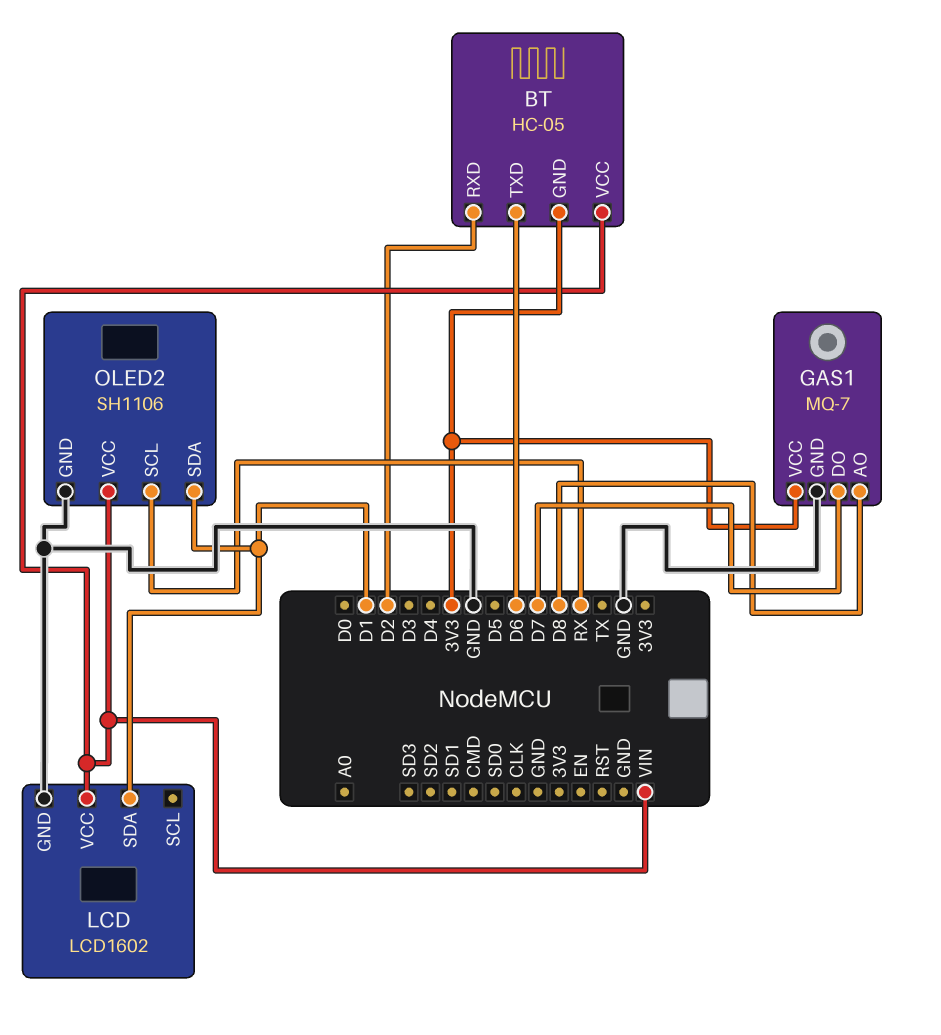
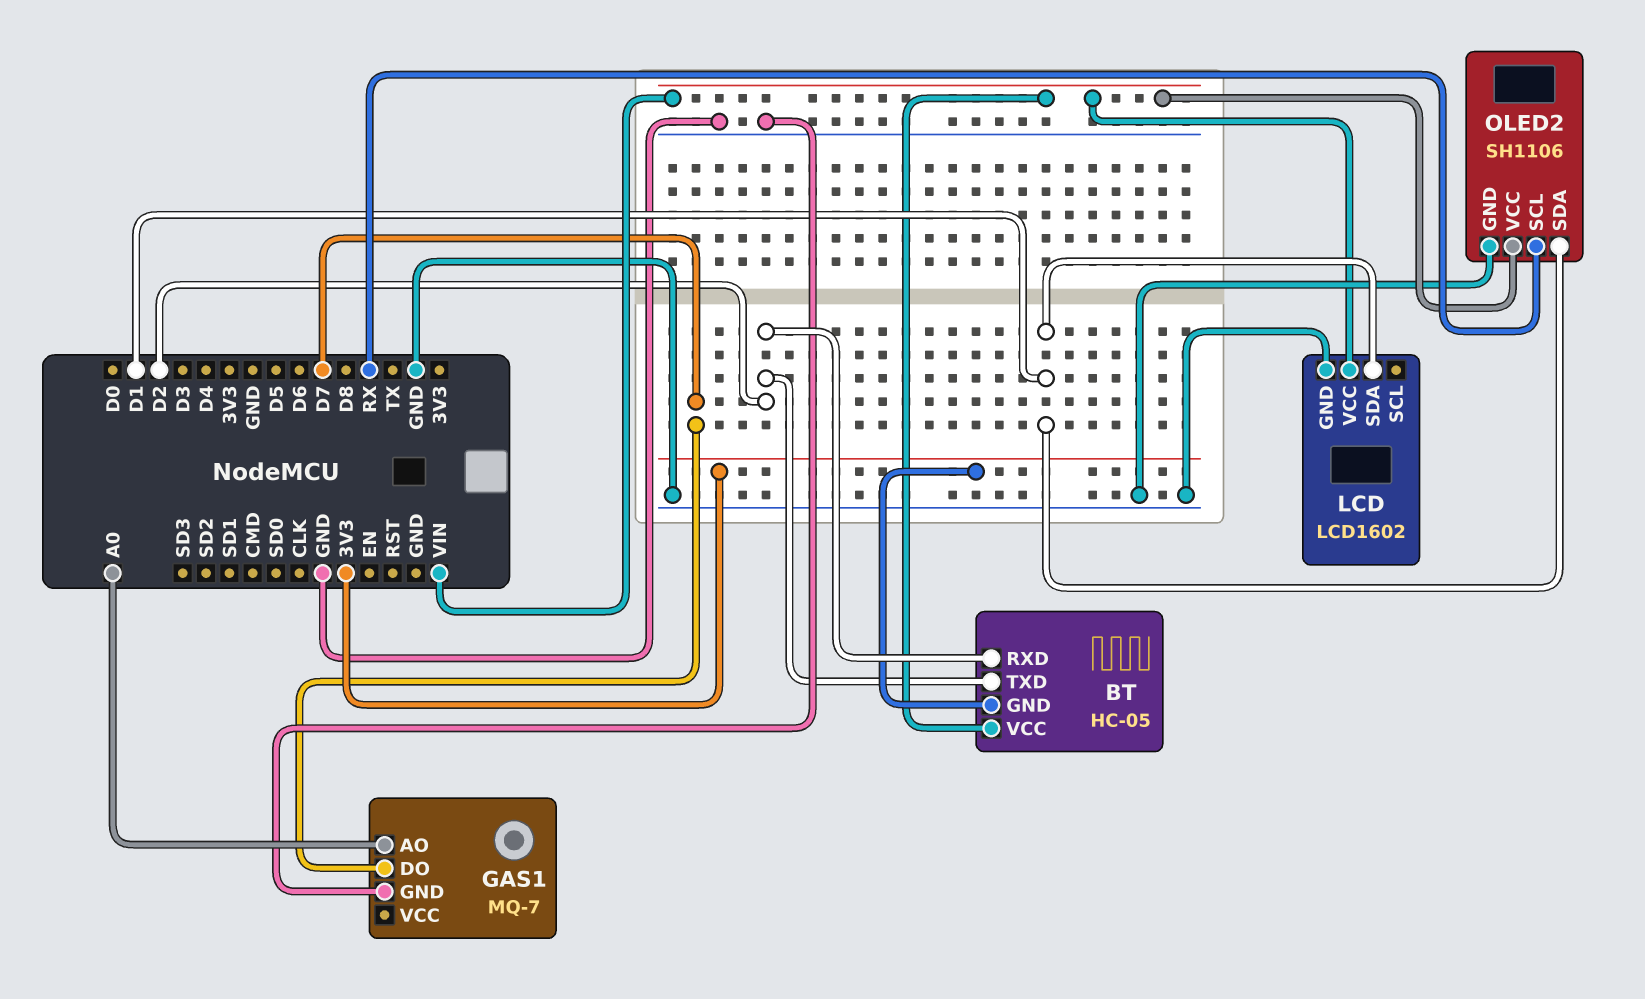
BT pin TXD: D6 -> D2
GAS1 pin AO: D8 -> A0
GAS1 pin VCC: 3V3 -> none

